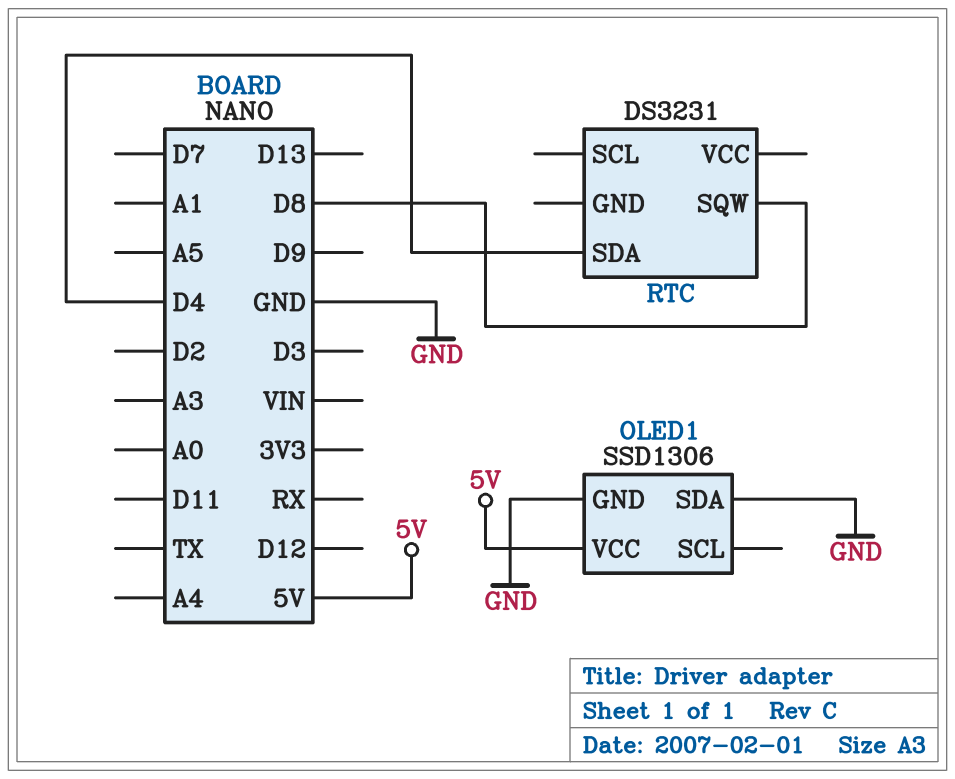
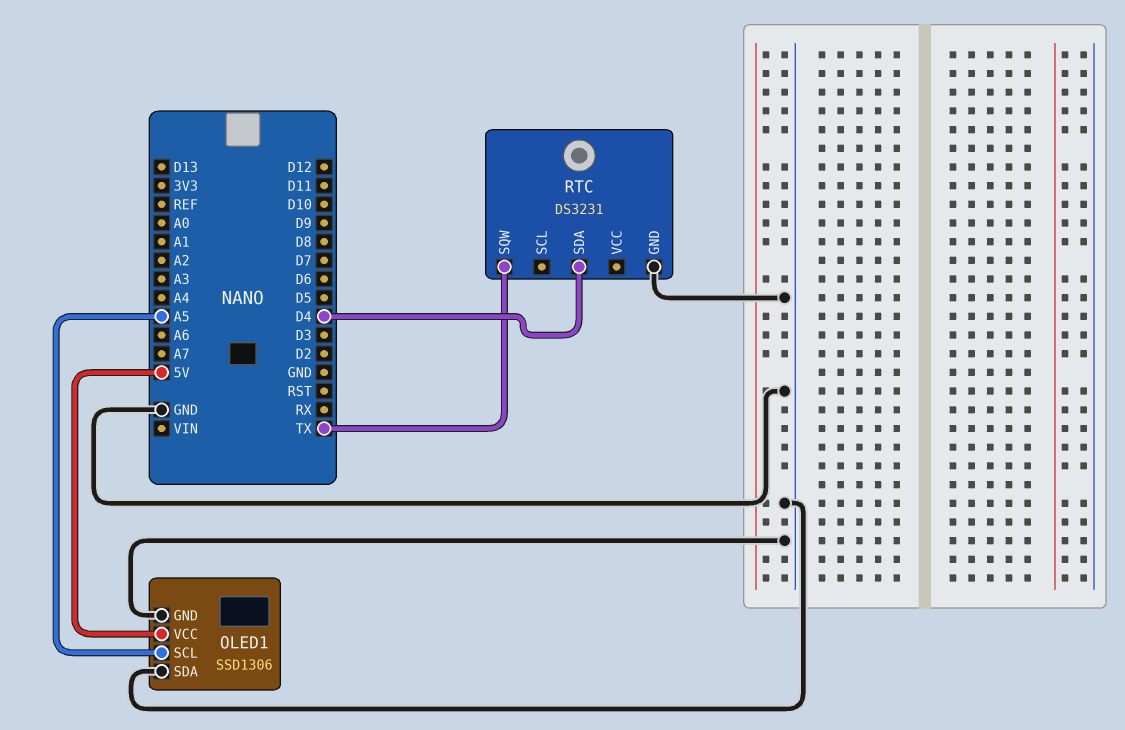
OLED1 pin SCL: none -> A5
RTC pin GND: none -> GND
RTC pin SQW: D8 -> TX

